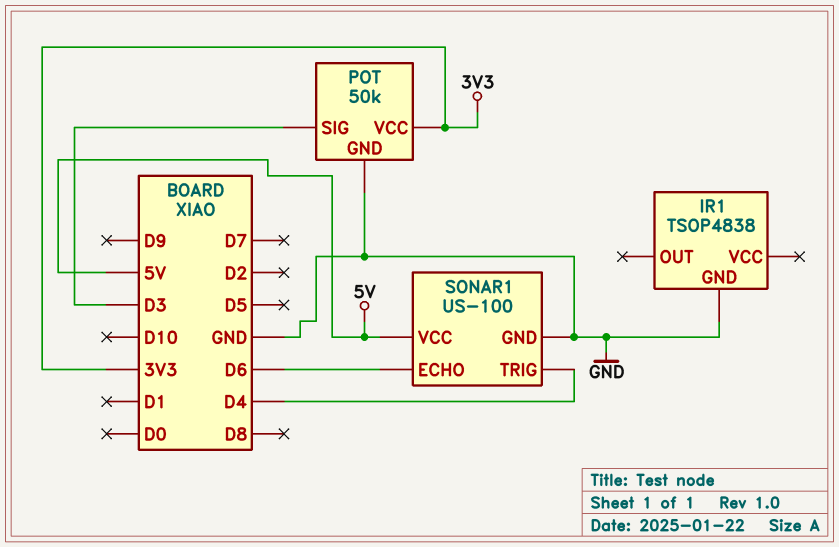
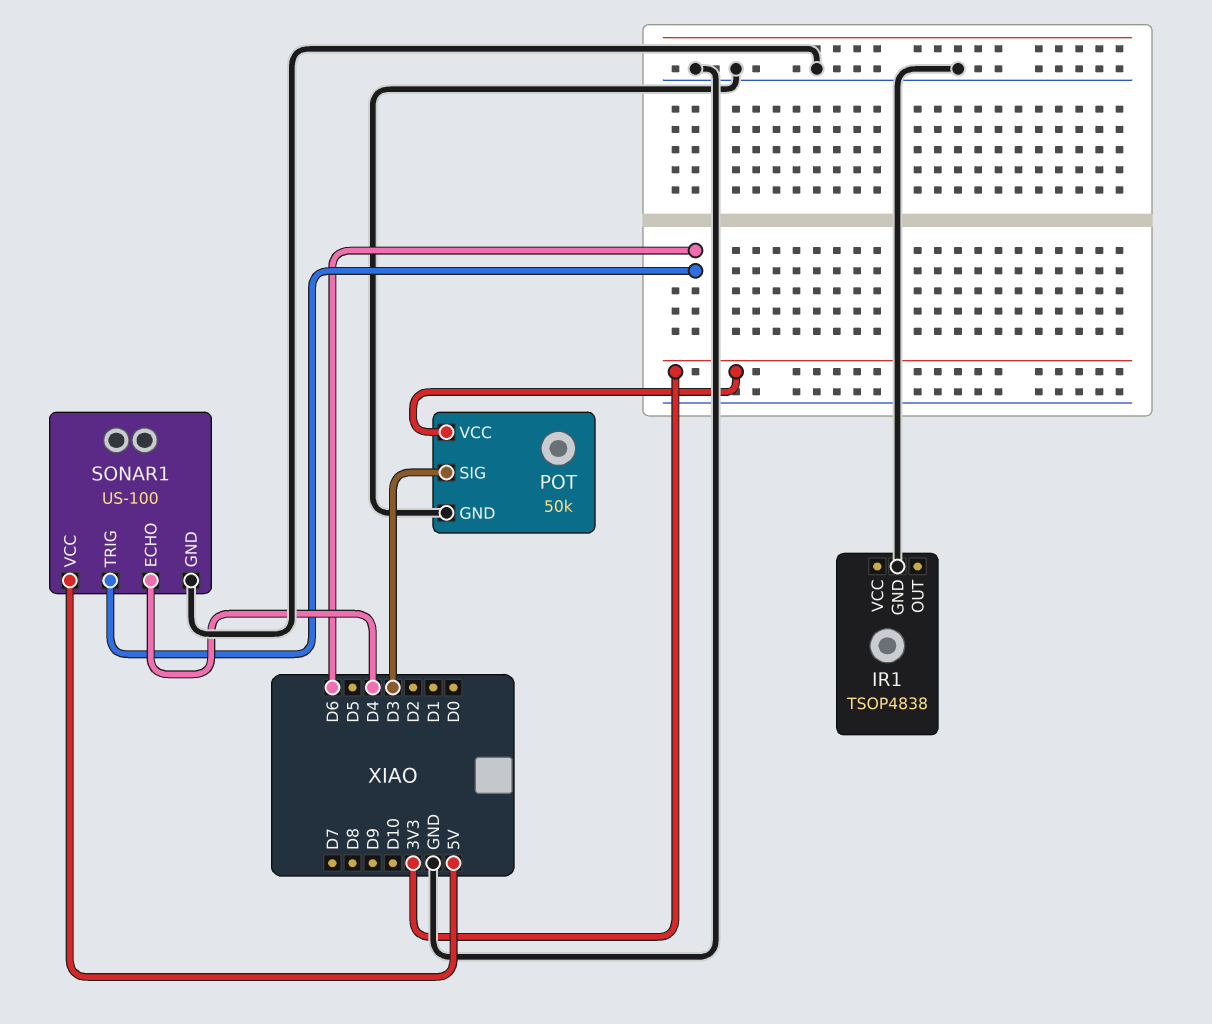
SONAR1 pin ECHO: D6 -> D4
SONAR1 pin TRIG: D4 -> D6

